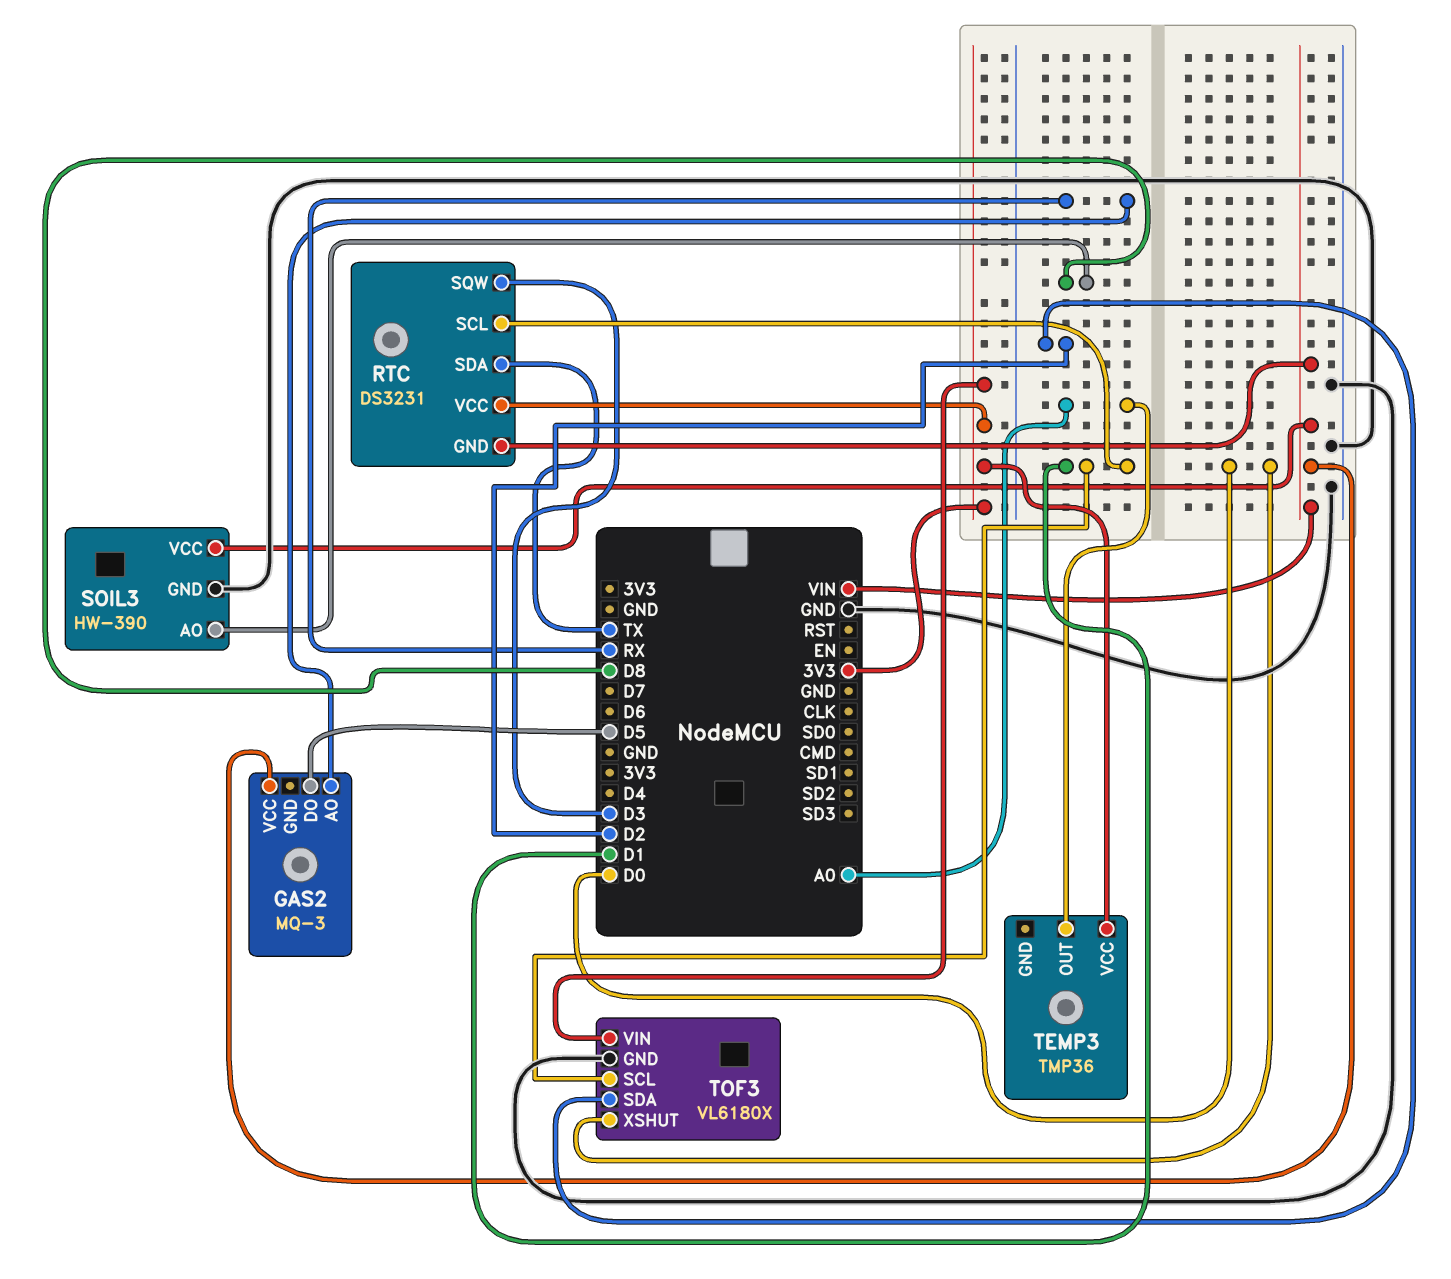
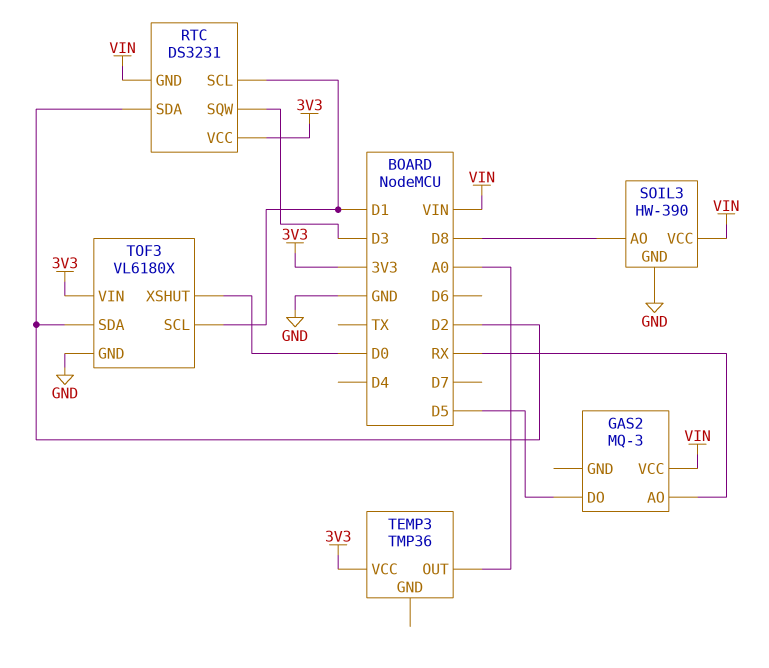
RTC pin SDA: TX -> D2

